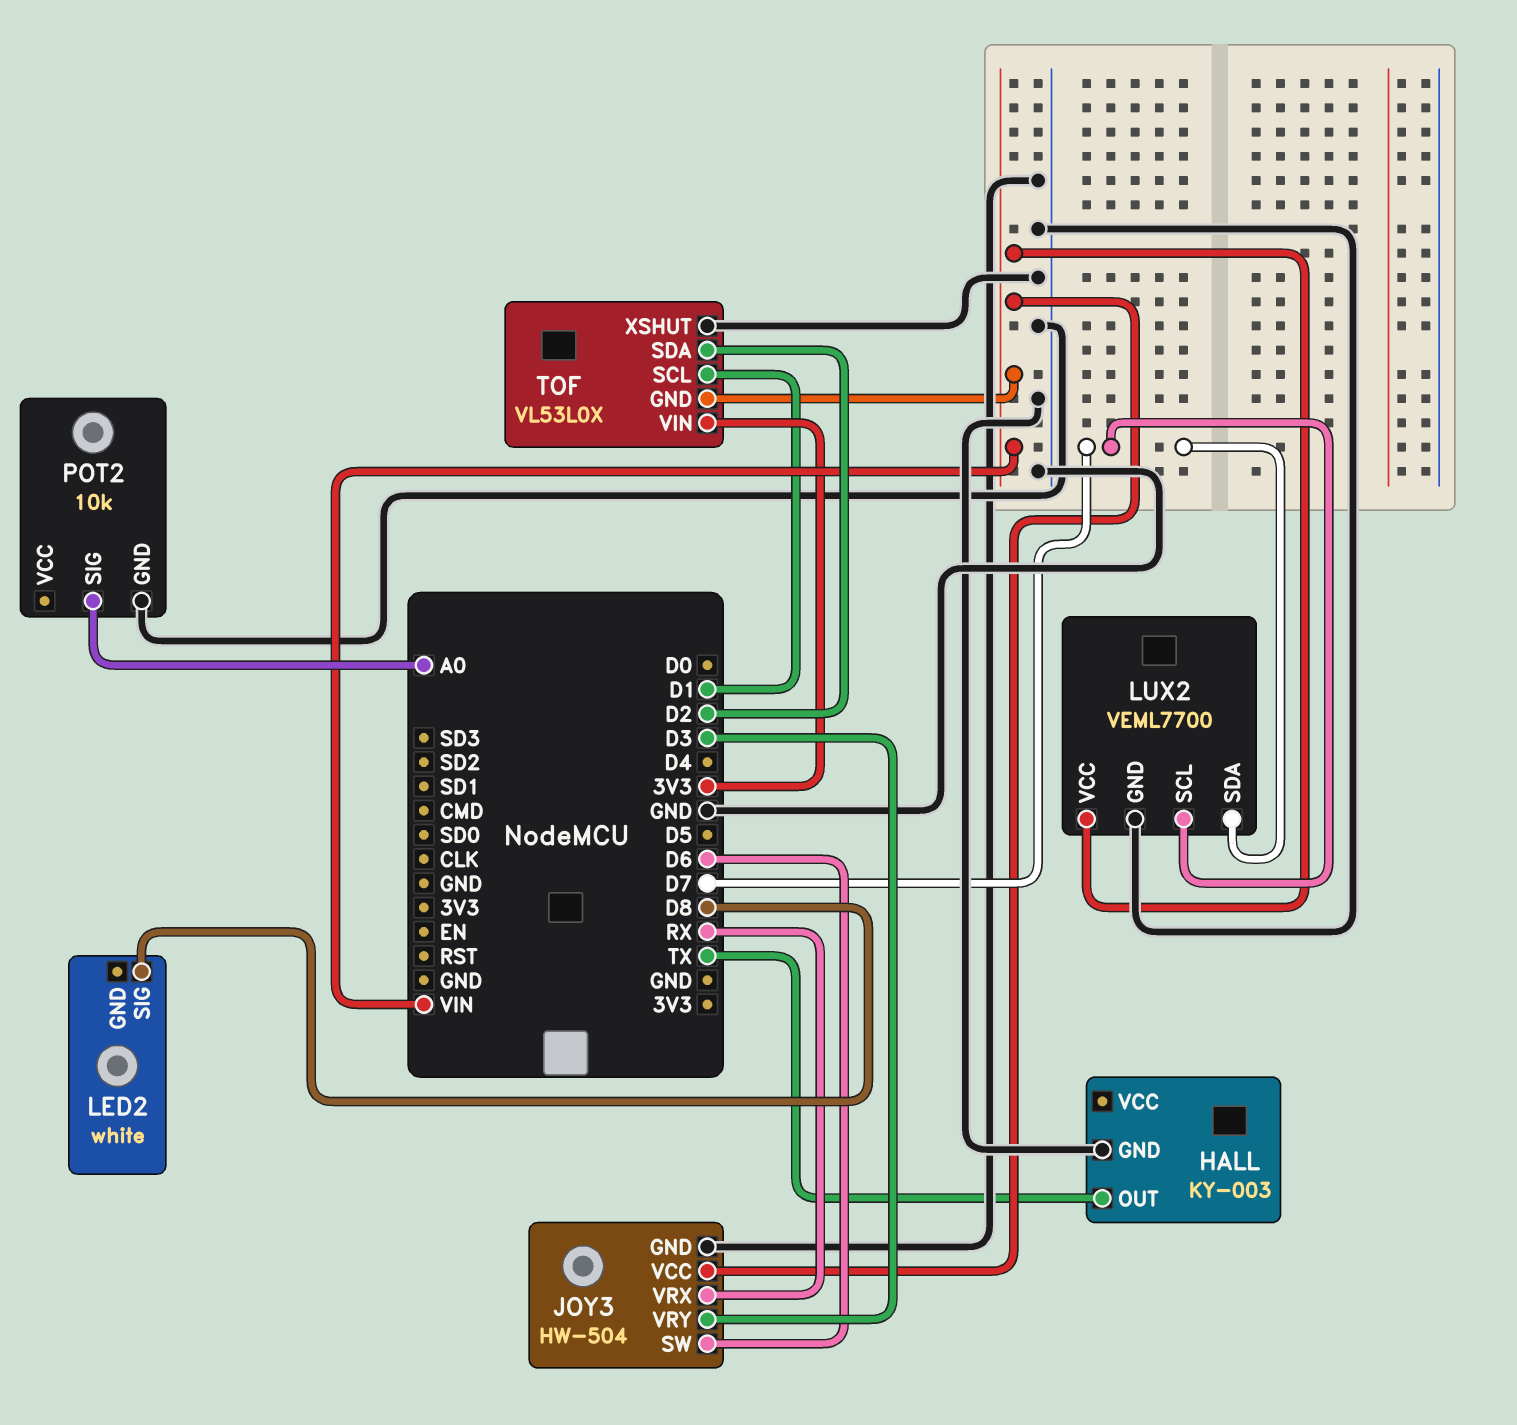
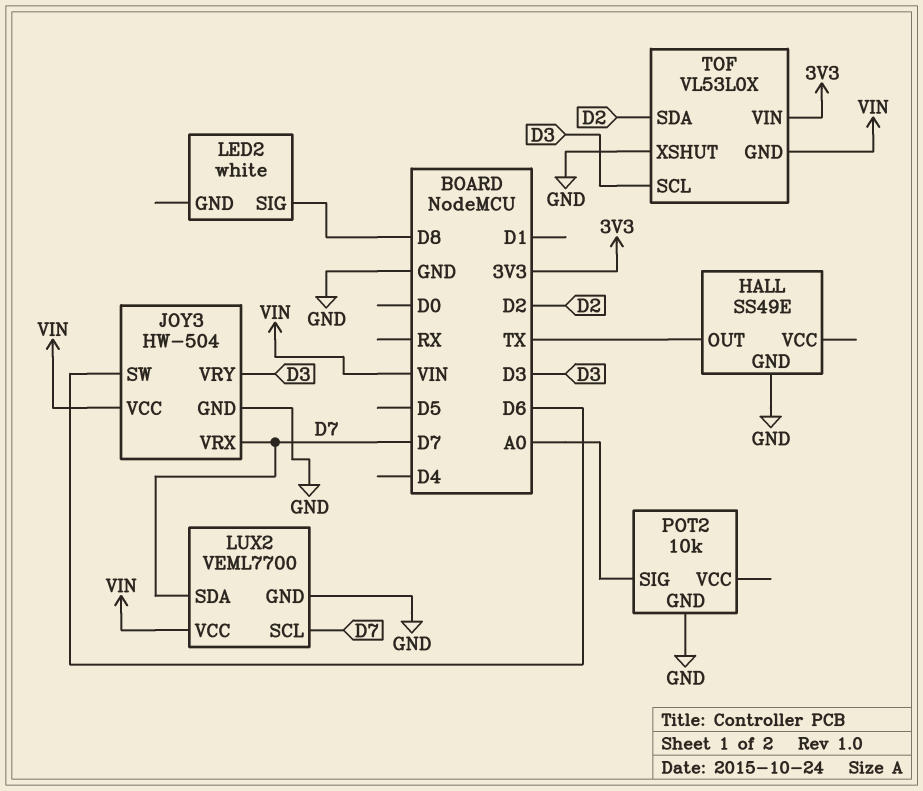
HALL: KY-003 -> SS49E
JOY3 pin VRX: RX -> D7
TOF pin SCL: D1 -> D3

